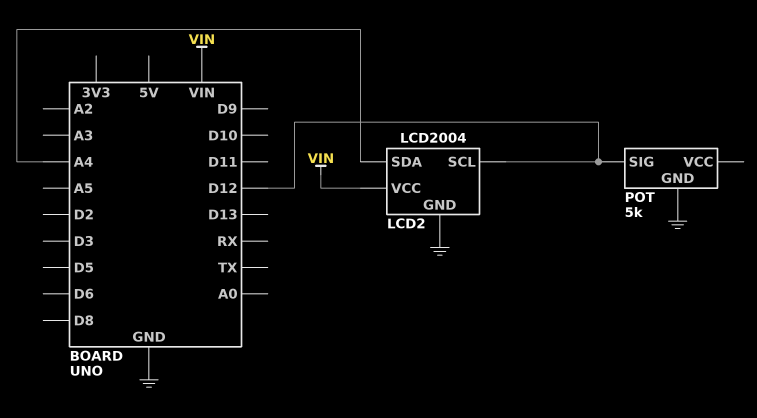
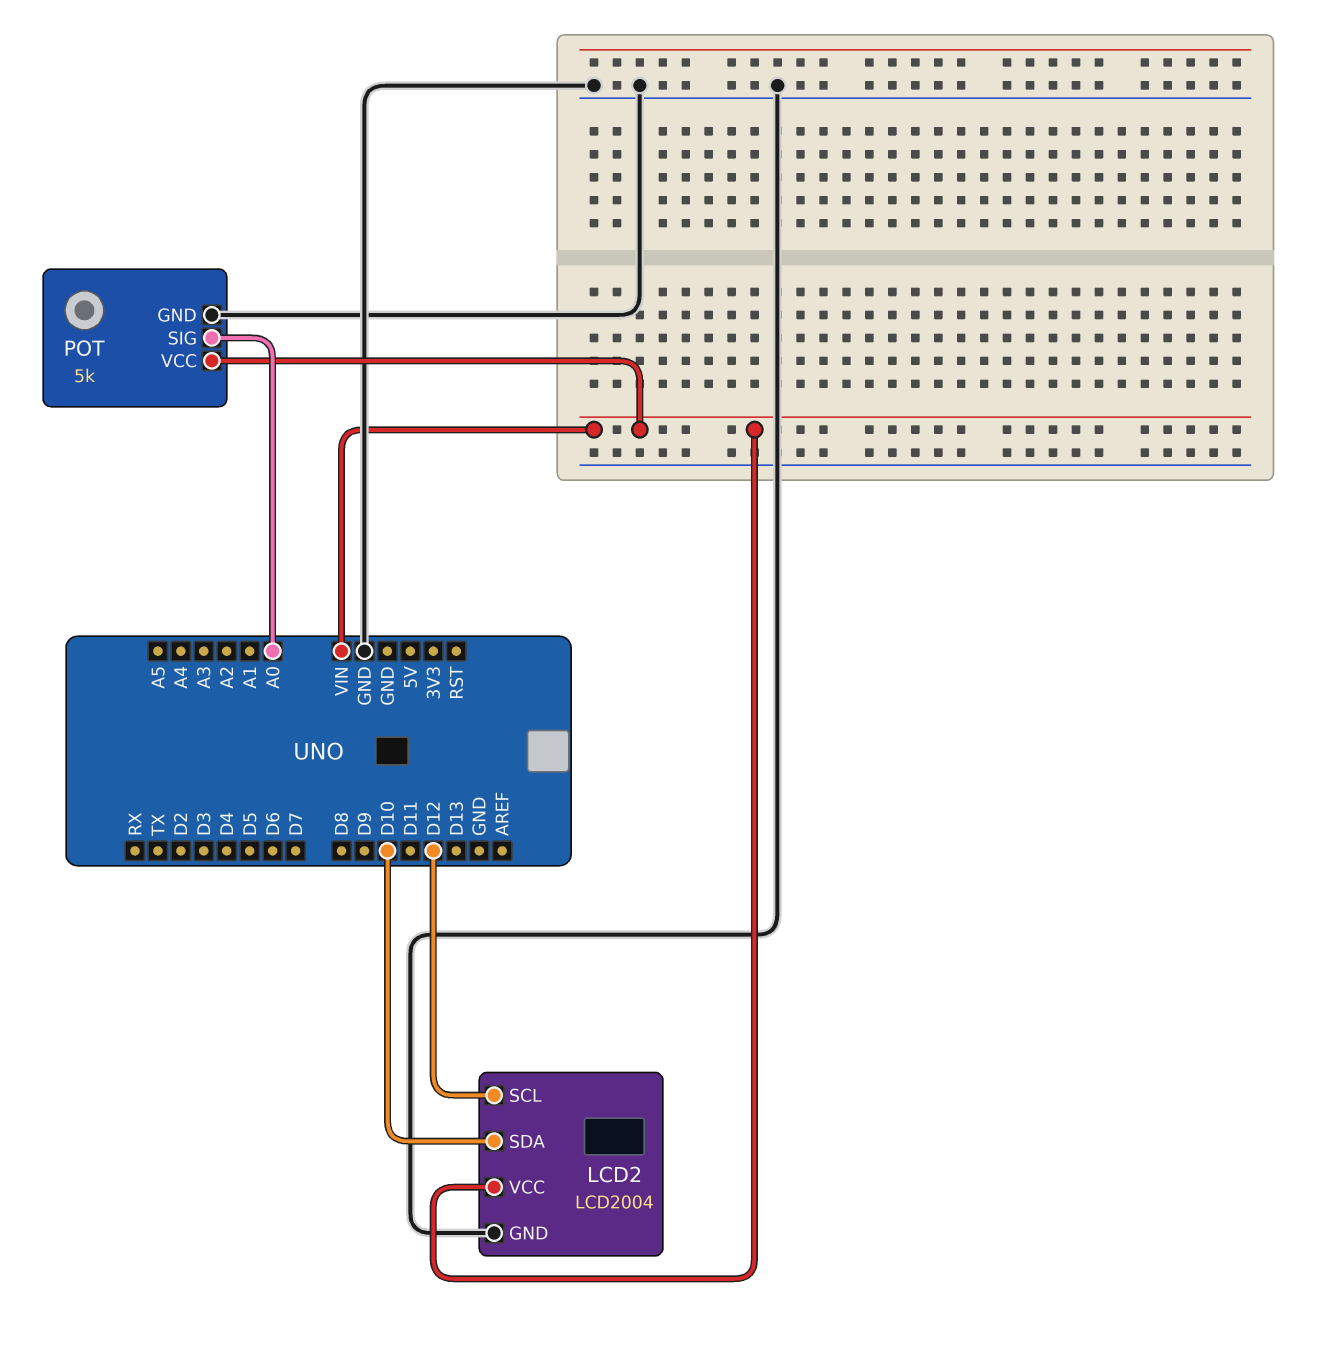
LCD2 pin SDA: A4 -> D10
POT pin SIG: D12 -> A0
POT pin VCC: none -> VIN

